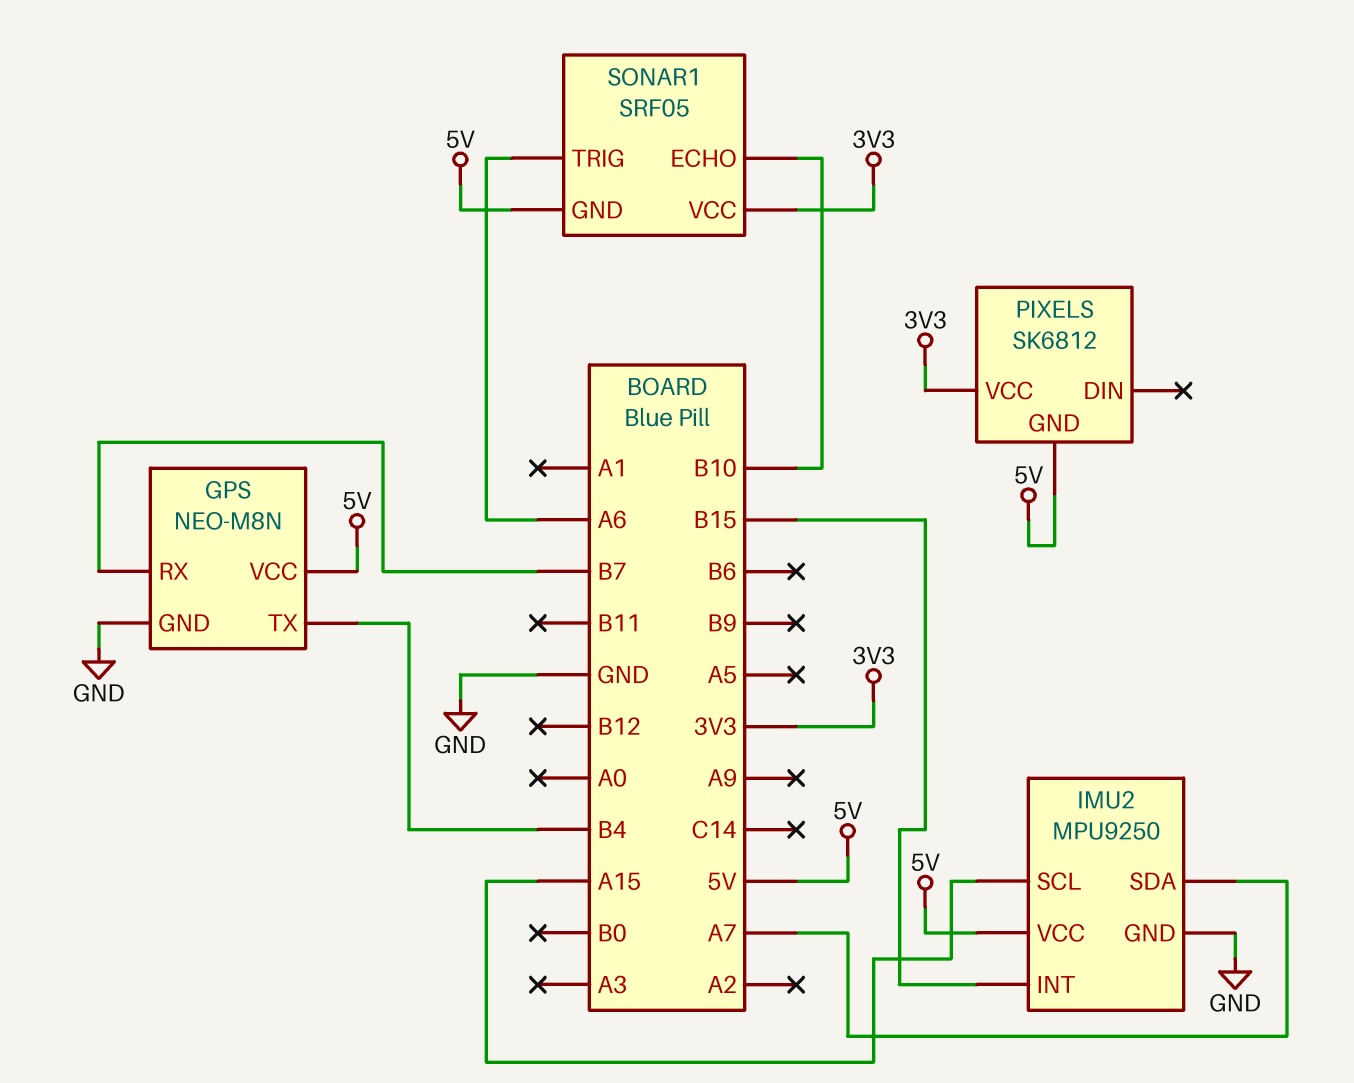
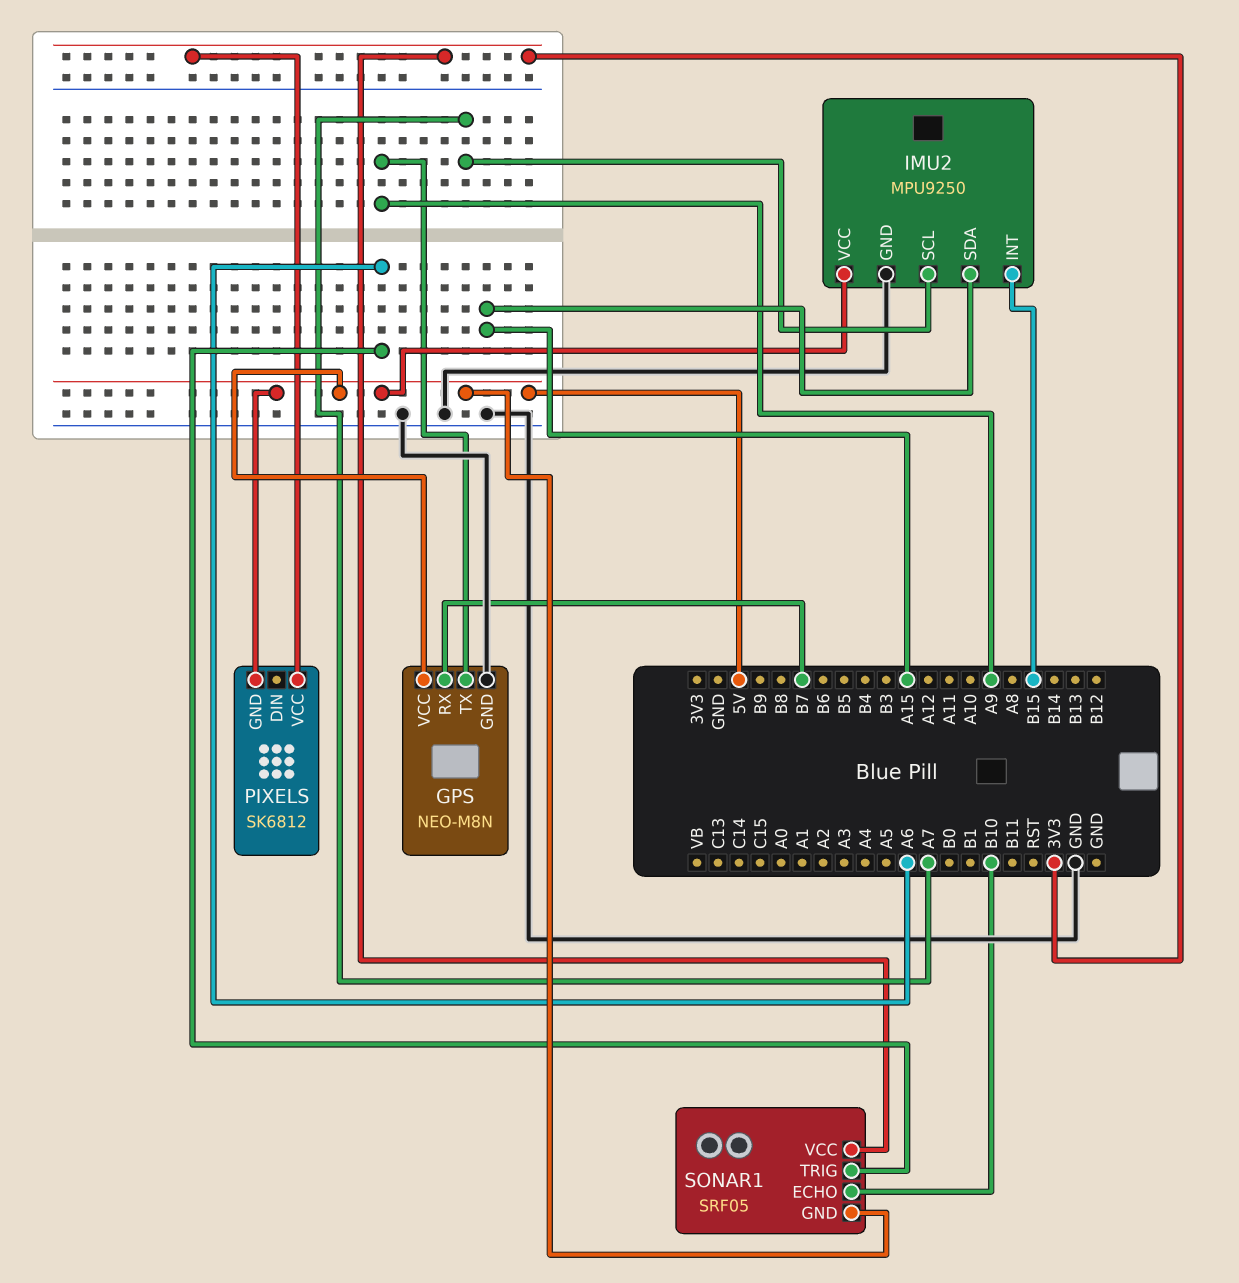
GPS pin TX: B4 -> A9
IMU2 pin SCL: A15 -> A7
IMU2 pin SDA: A7 -> A15

